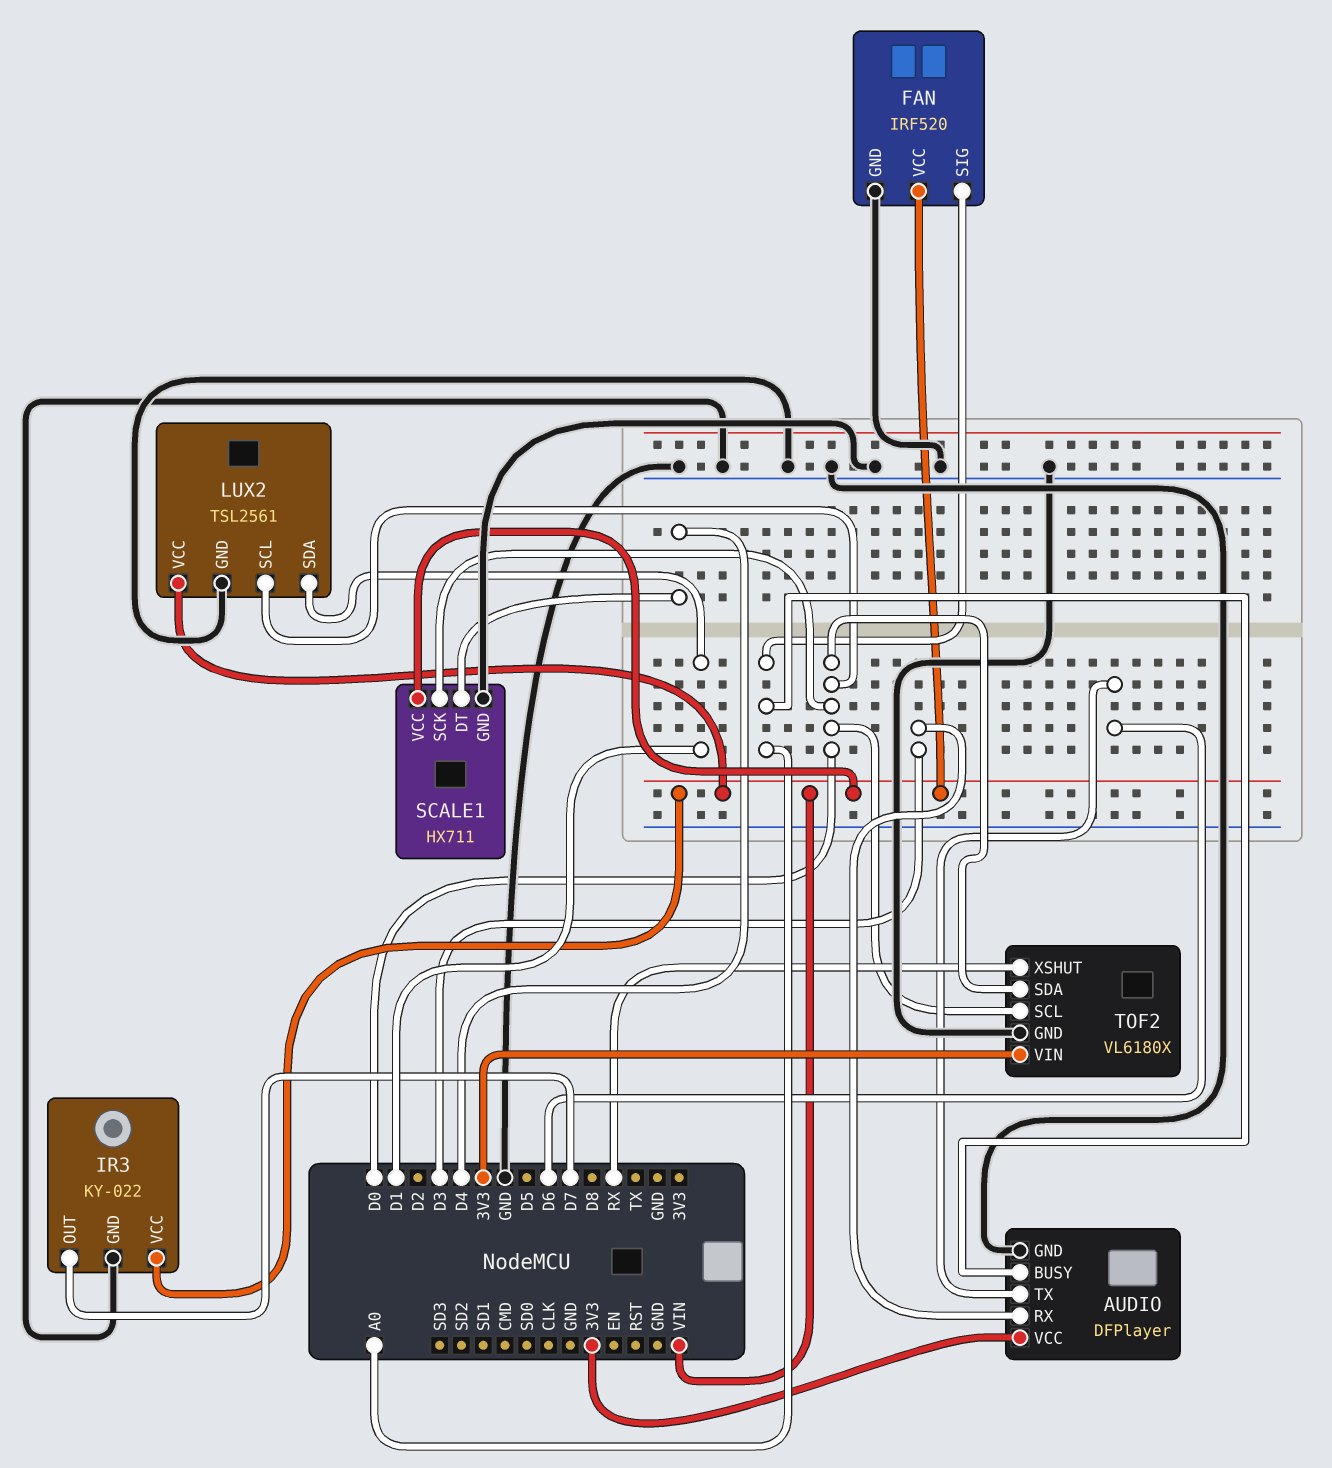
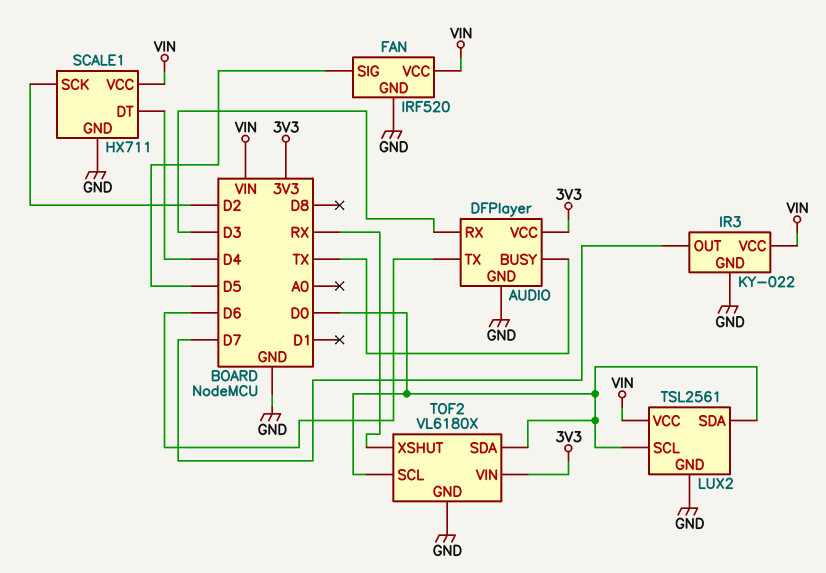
AUDIO pin BUSY: A0 -> TX
FAN pin SIG: A0 -> D5
LUX2 pin SDA: D1 -> D0
SCALE1 pin SCK: D0 -> D2

